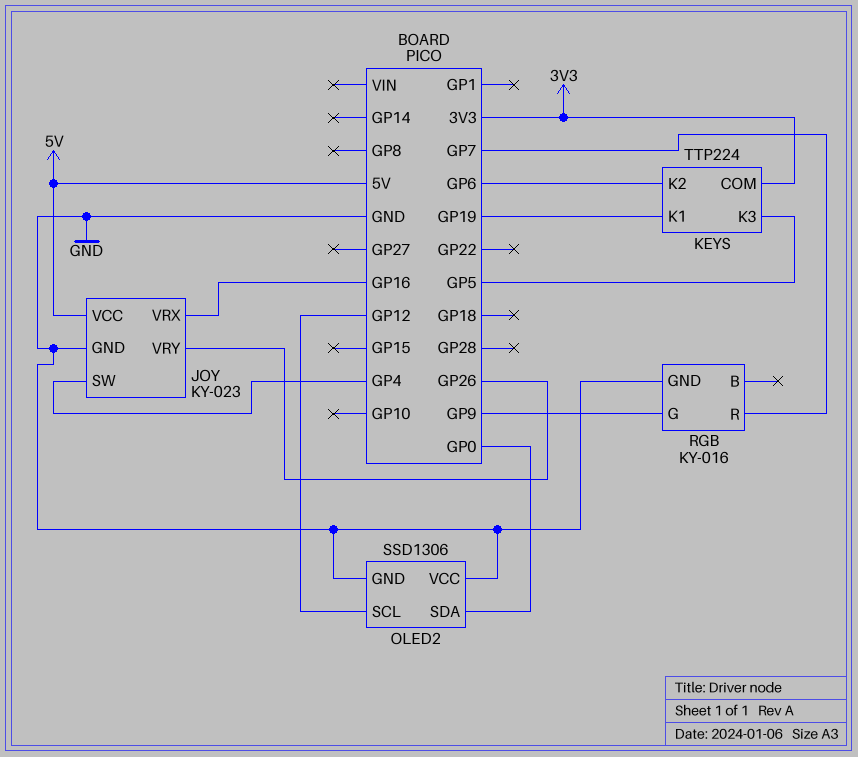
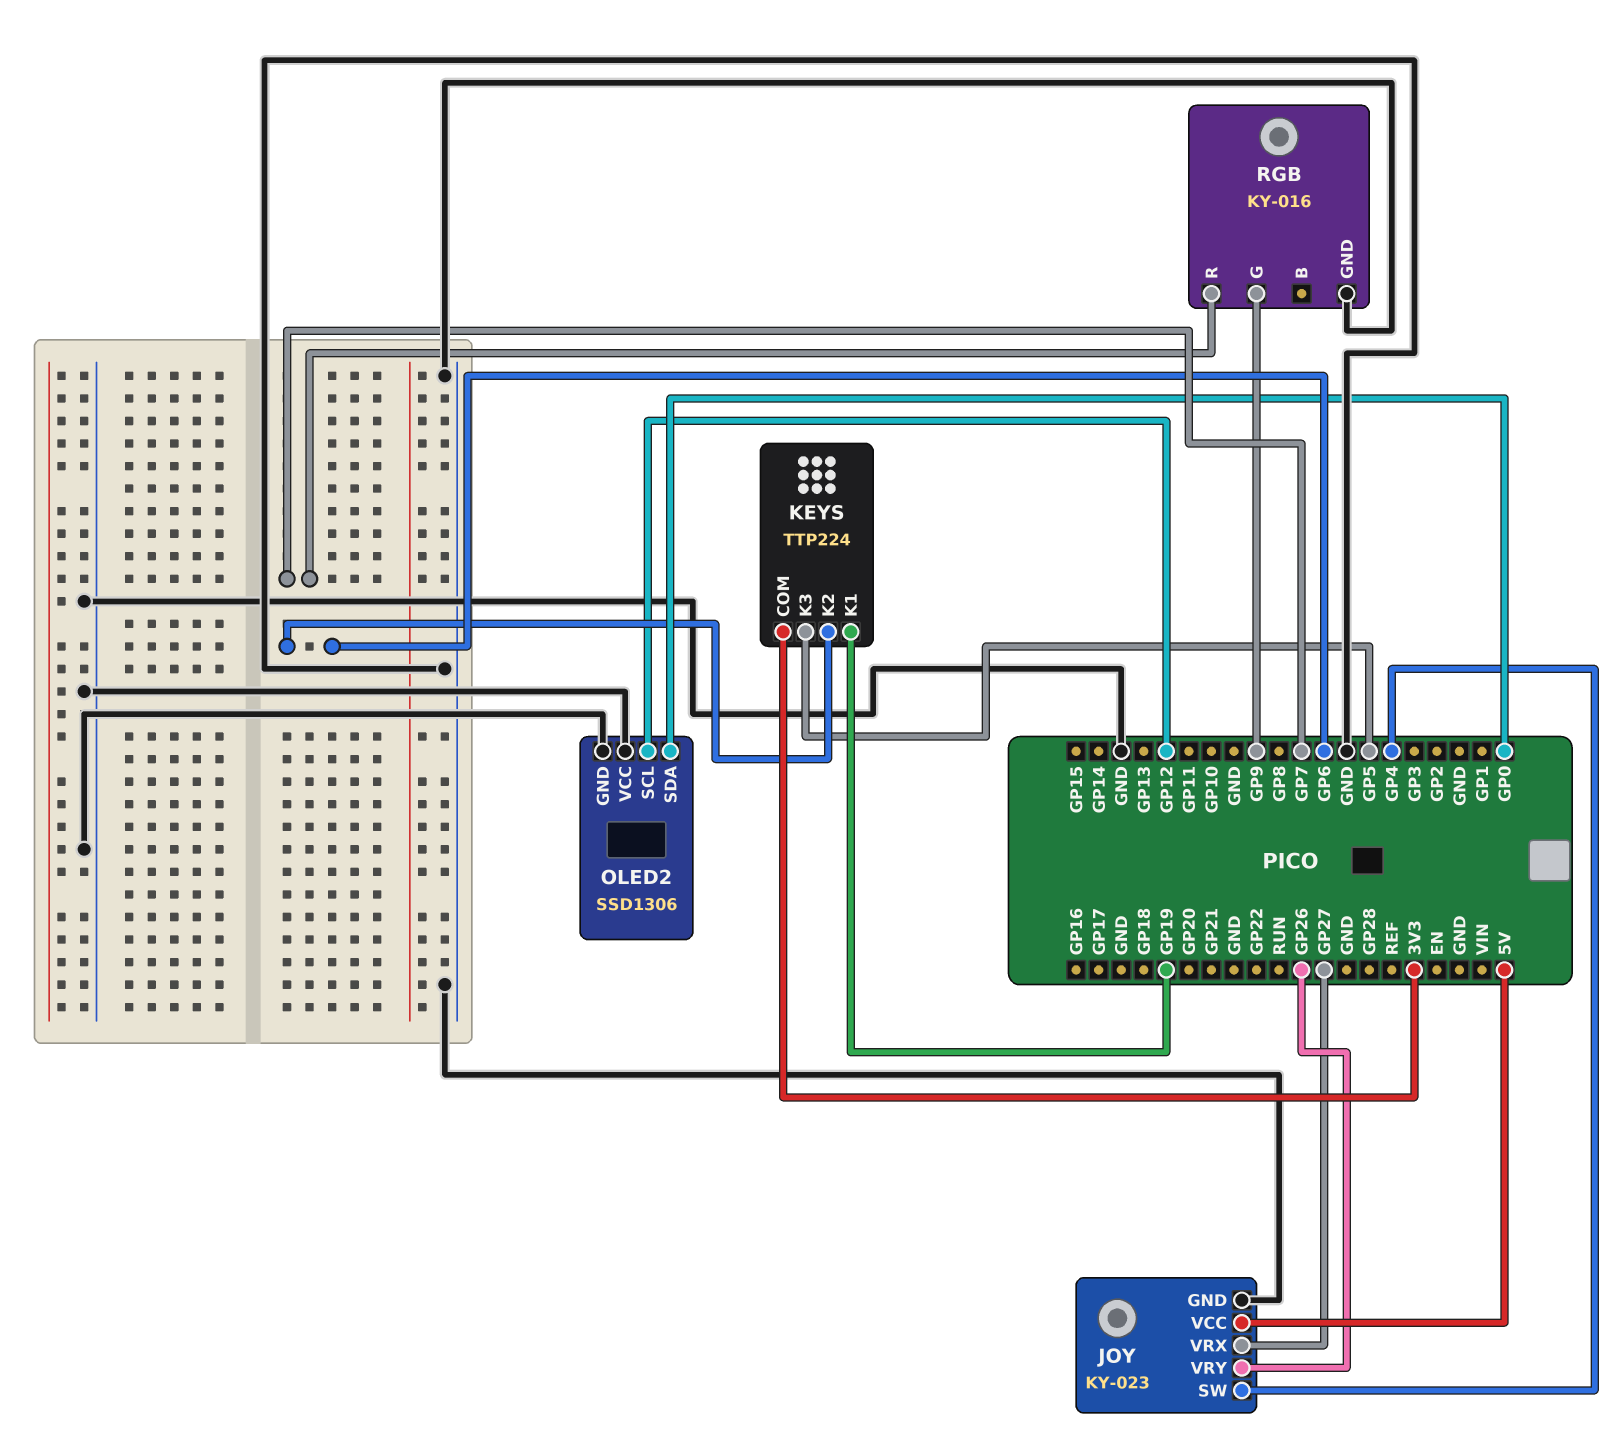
JOY pin VRX: GP16 -> GP27

